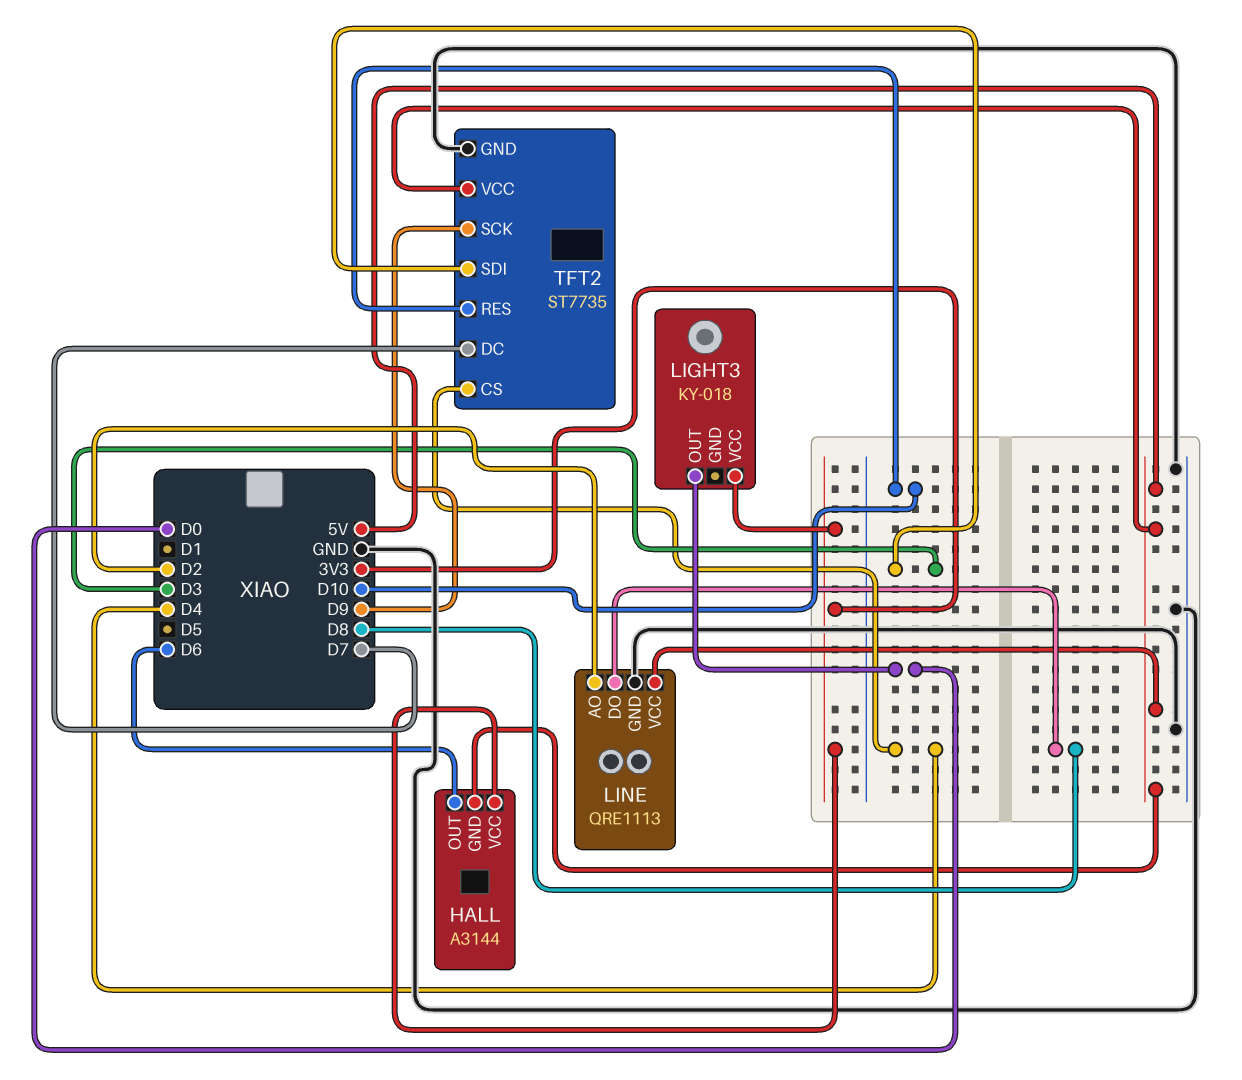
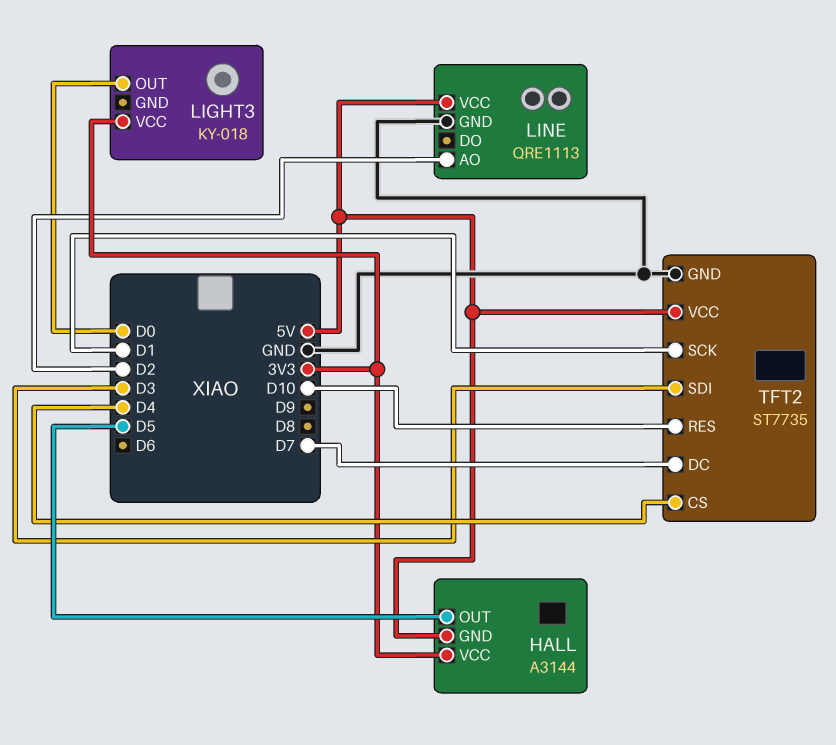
HALL pin OUT: D6 -> D5
LINE pin DO: D8 -> none
TFT2 pin SCK: D9 -> D1

